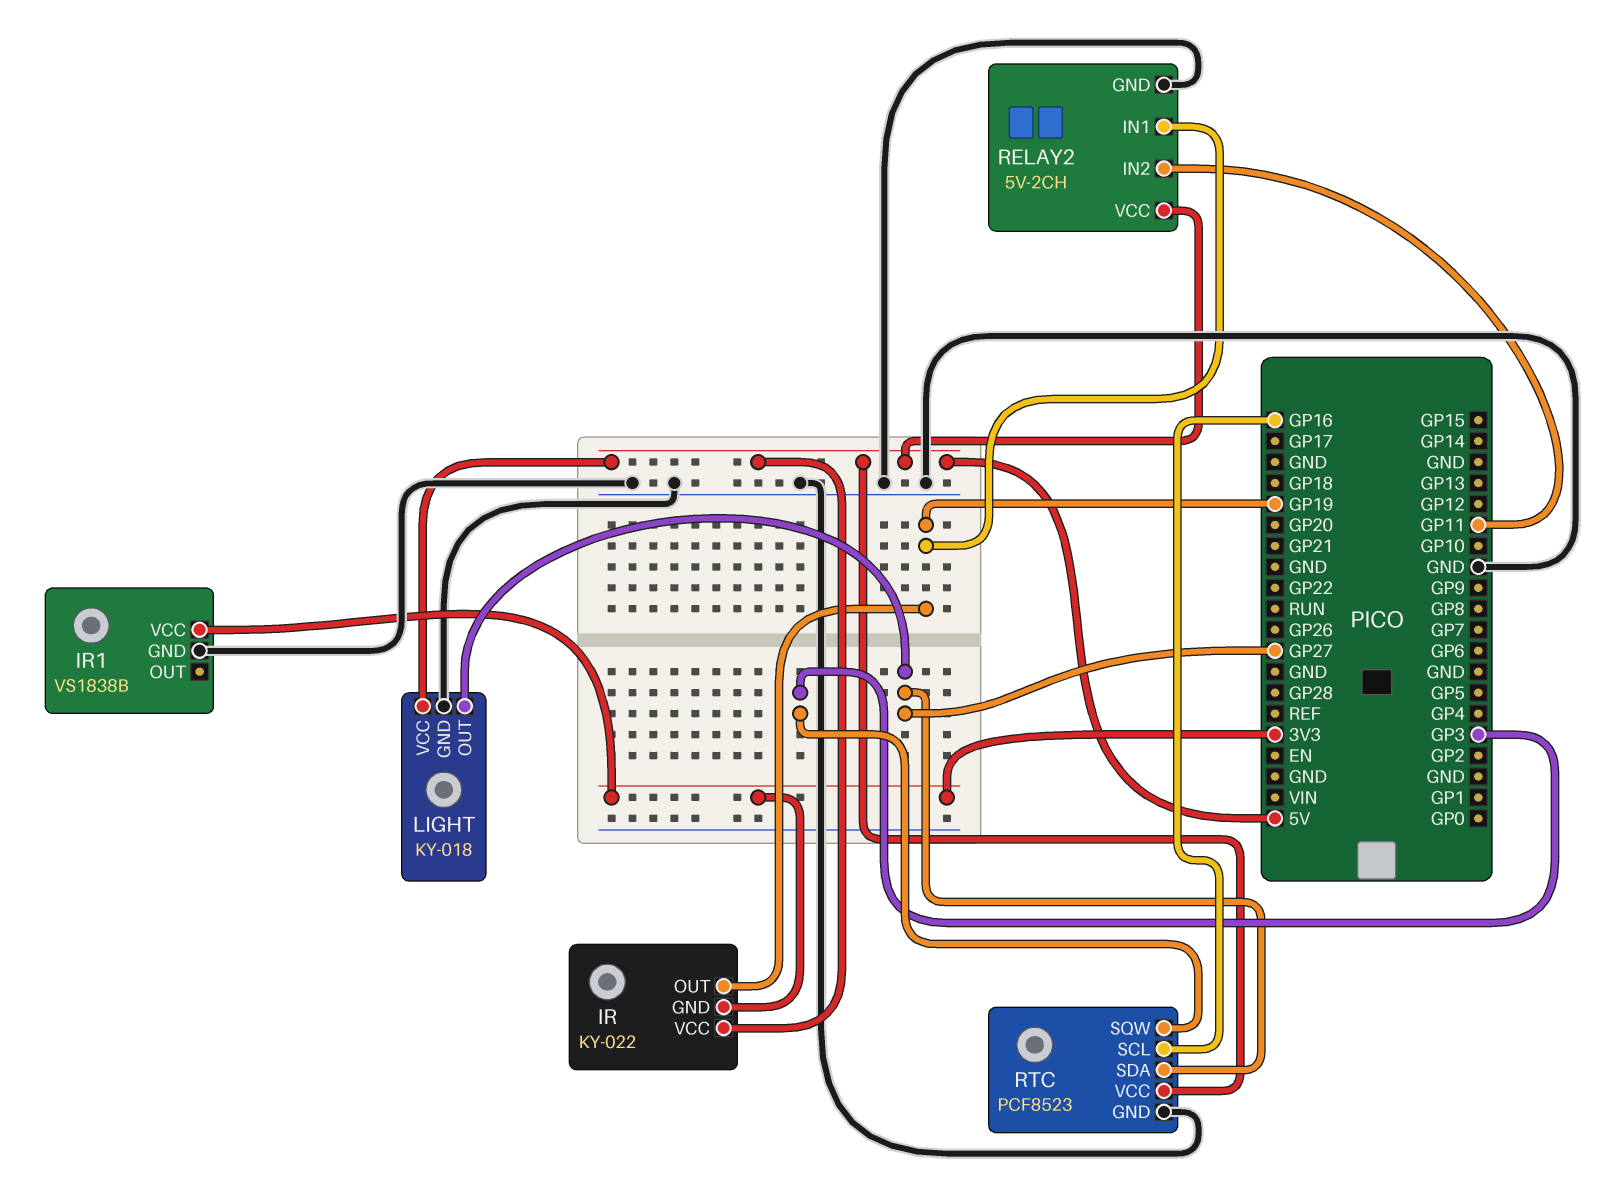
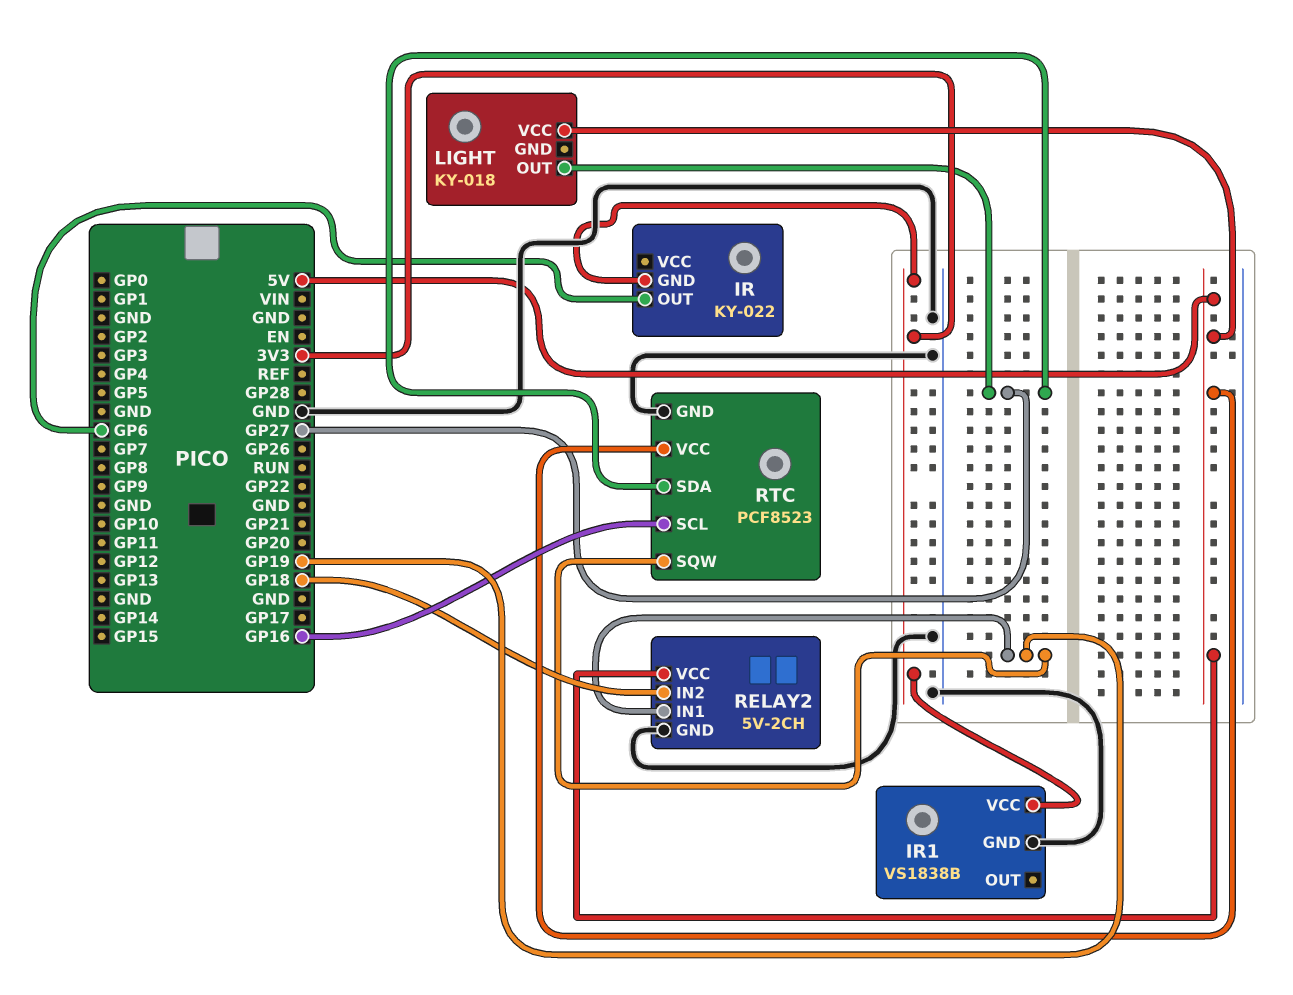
IR pin OUT: GP19 -> GP6
IR pin VCC: 5V -> none
LIGHT pin GND: GND -> none
RELAY2 pin IN2: GP11 -> GP18
RTC pin SQW: GP3 -> GP19

